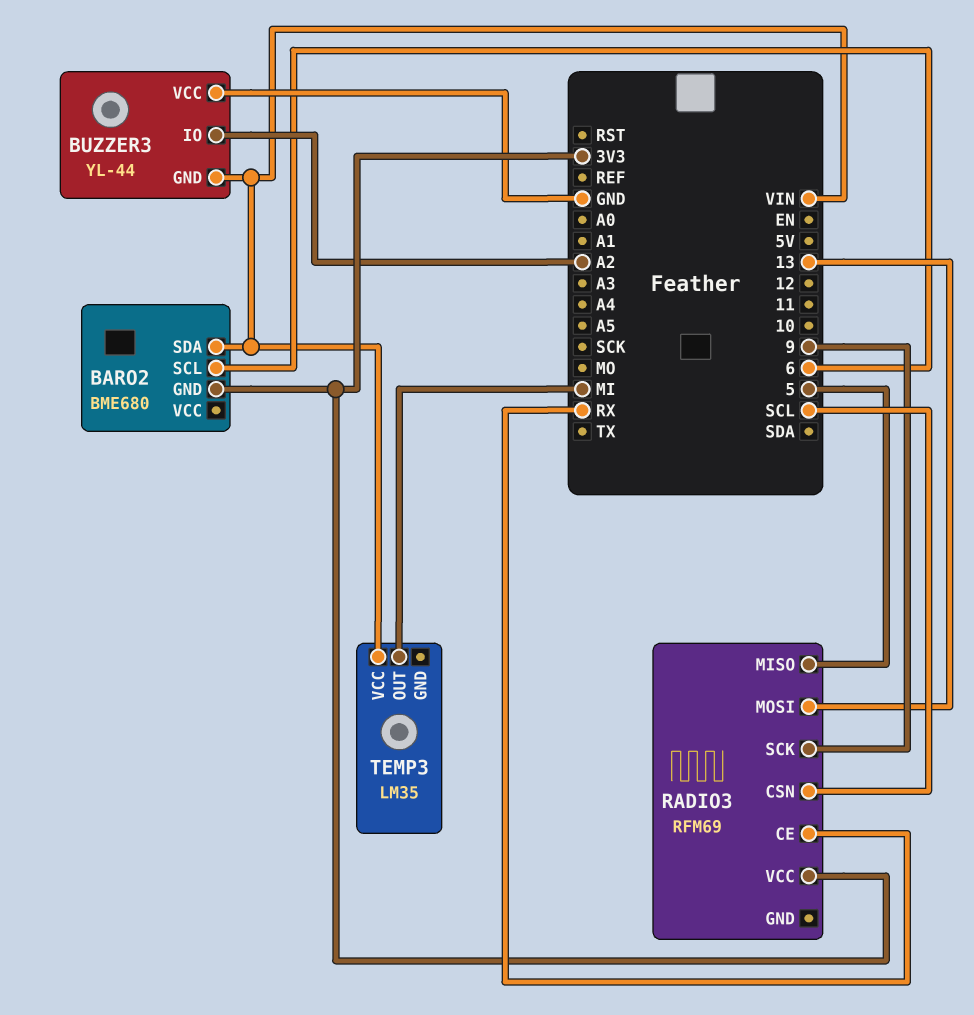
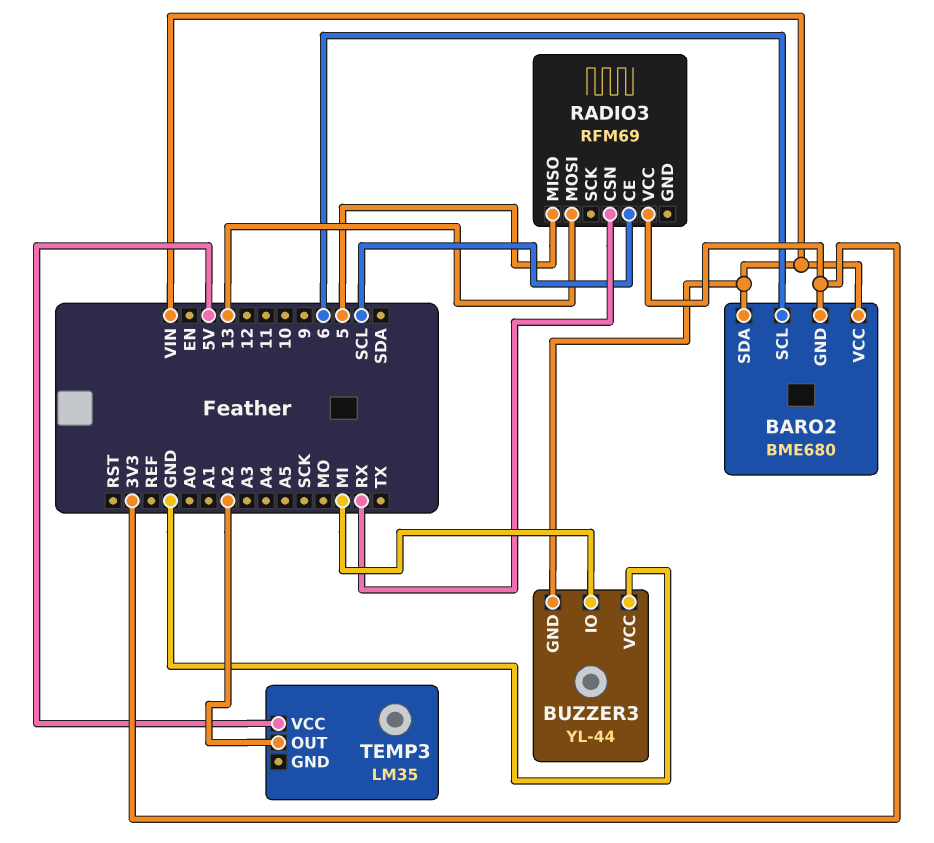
BARO2 pin VCC: none -> VIN
BUZZER3 pin IO: A2 -> MI
RADIO3 pin CE: RX -> SCL
RADIO3 pin CSN: SCL -> RX
RADIO3 pin SCK: 9 -> none
TEMP3 pin OUT: MI -> A2
TEMP3 pin VCC: VIN -> 5V

